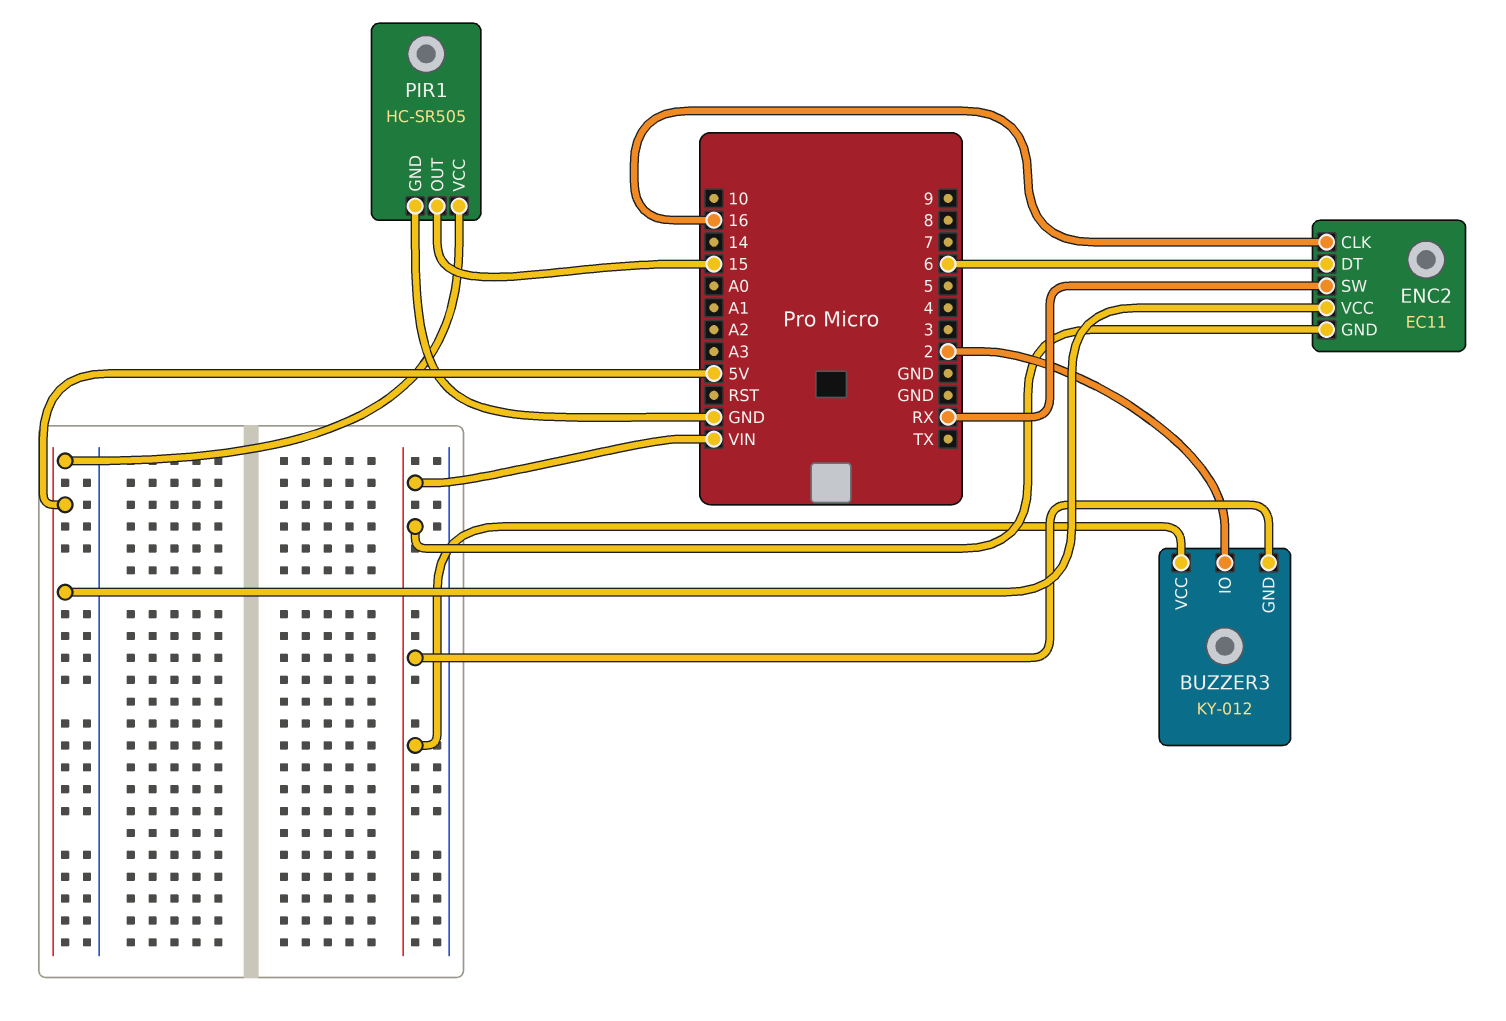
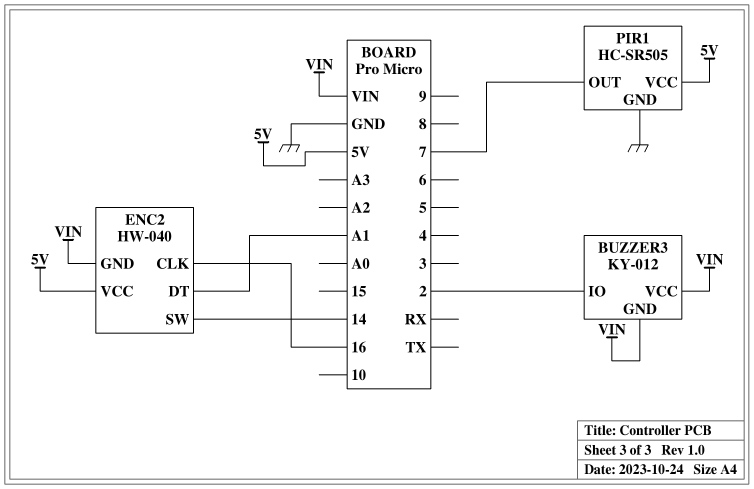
ENC2: EC11 -> HW-040
ENC2 pin DT: 6 -> A1
ENC2 pin SW: RX -> 14
PIR1 pin OUT: 15 -> 7

